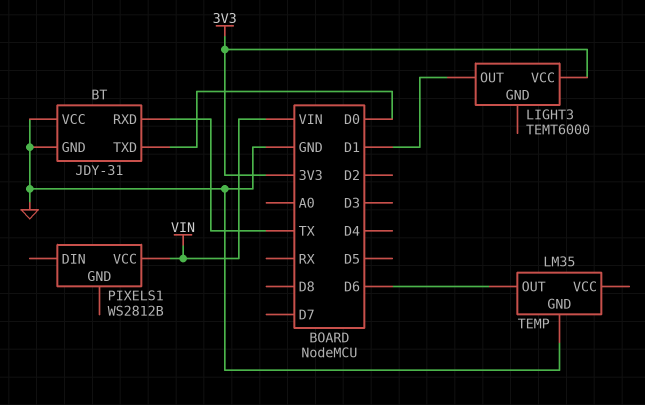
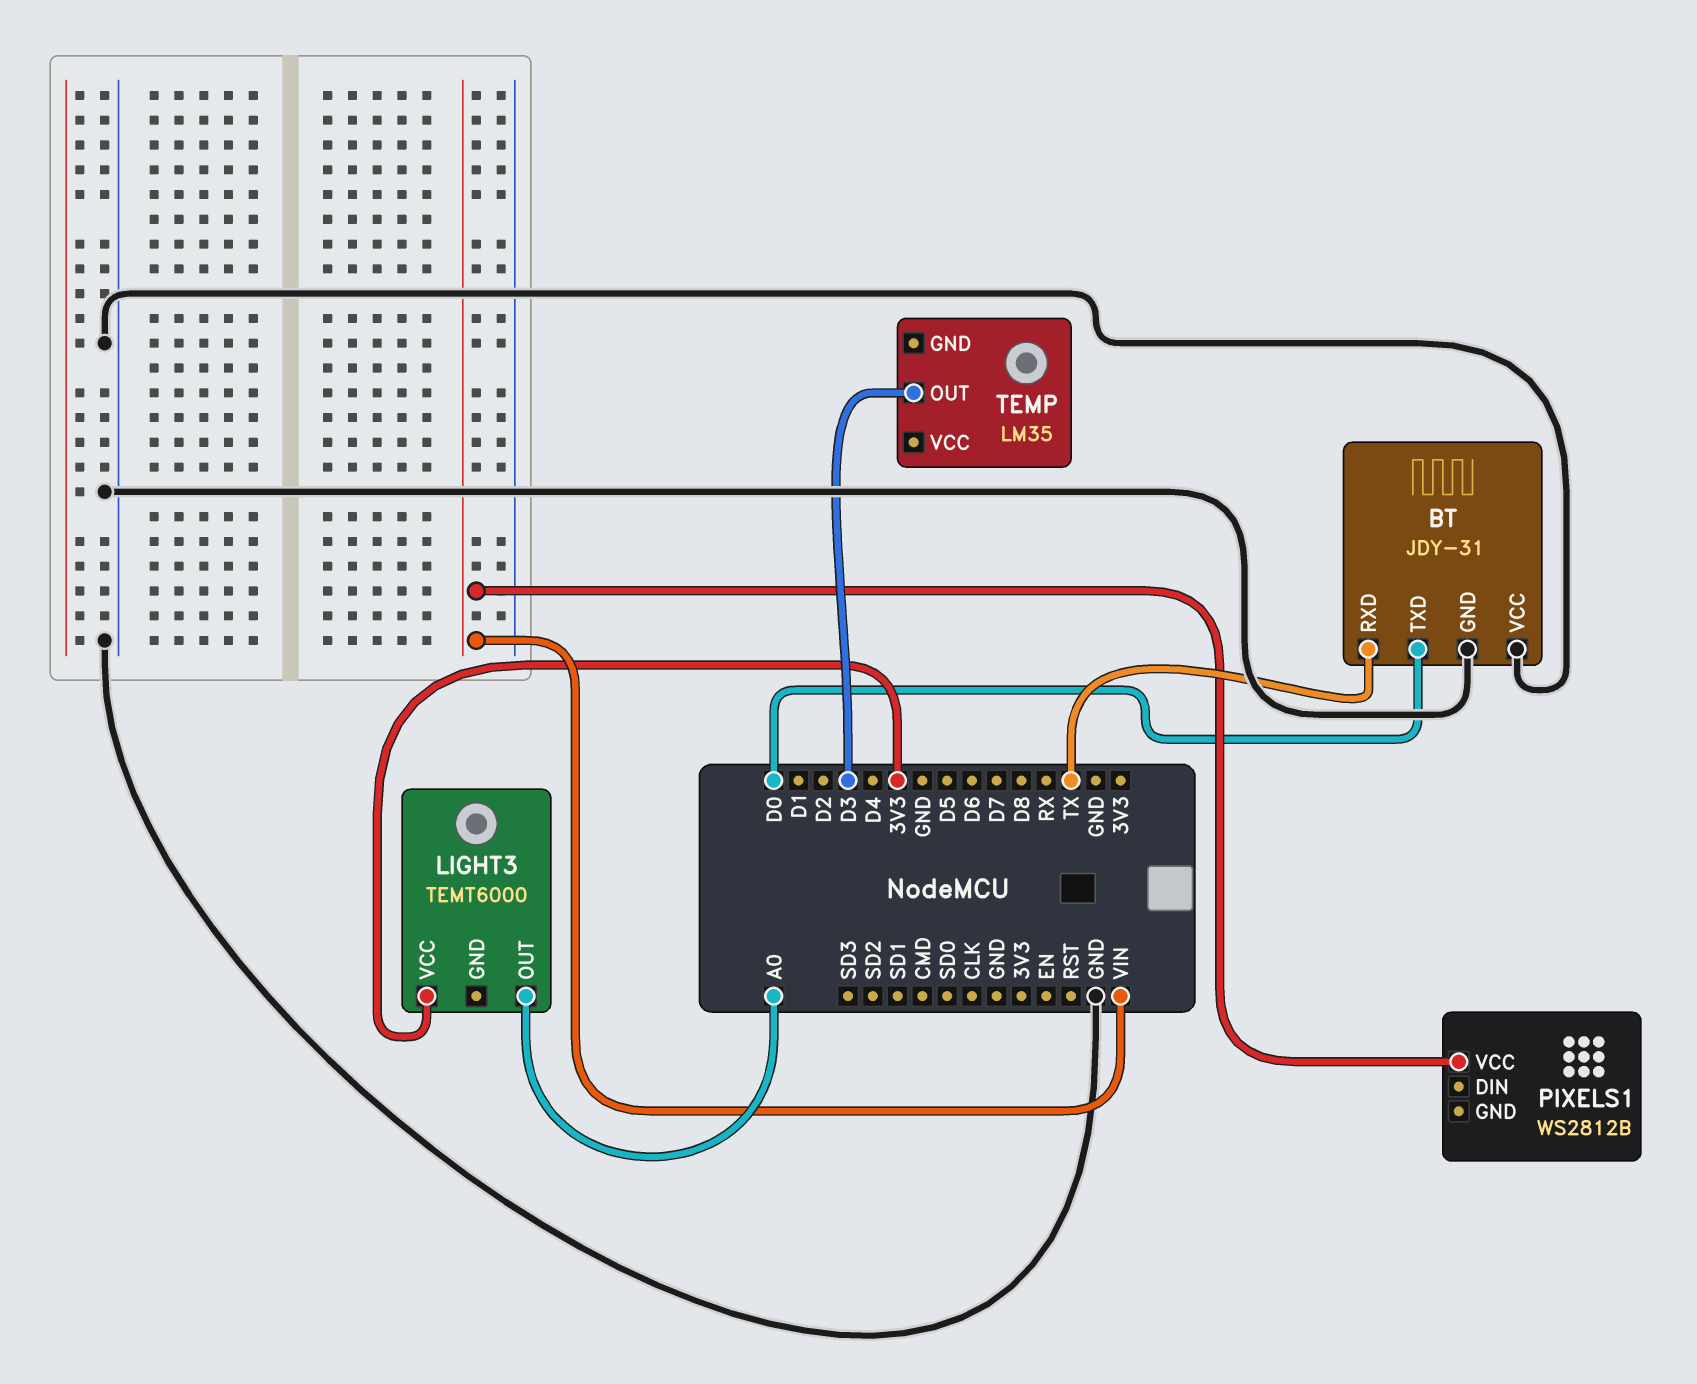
LIGHT3 pin OUT: D1 -> A0
TEMP pin GND: GND -> none
TEMP pin OUT: D6 -> D3

